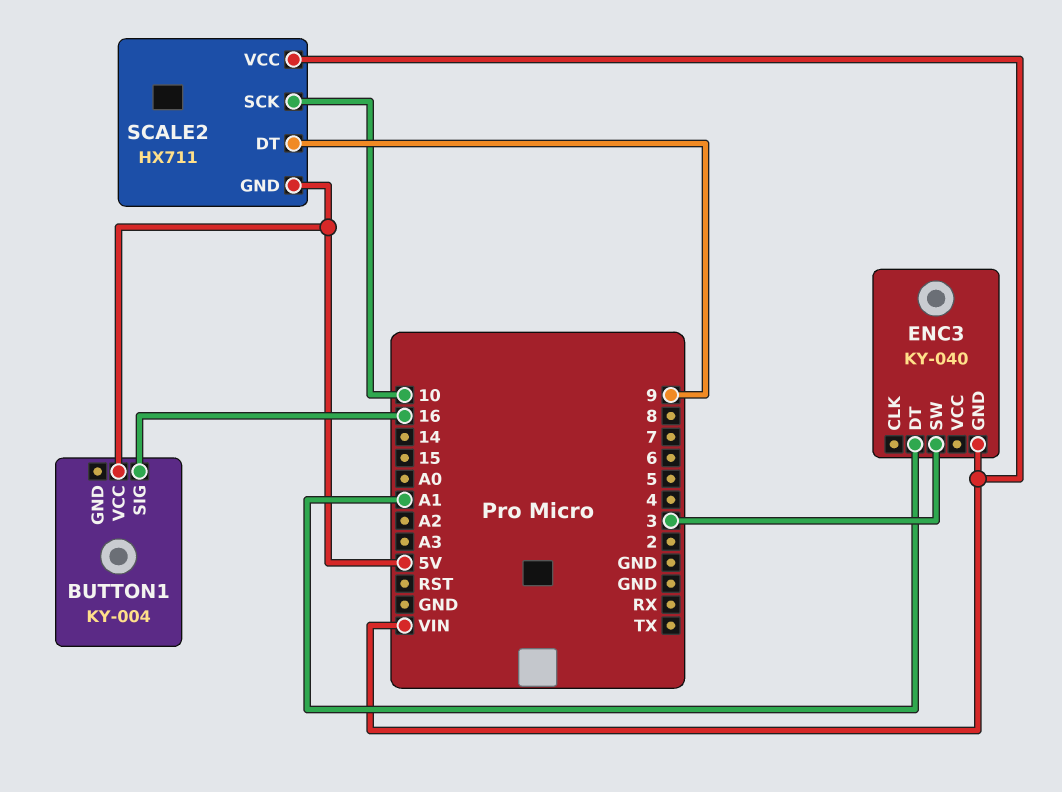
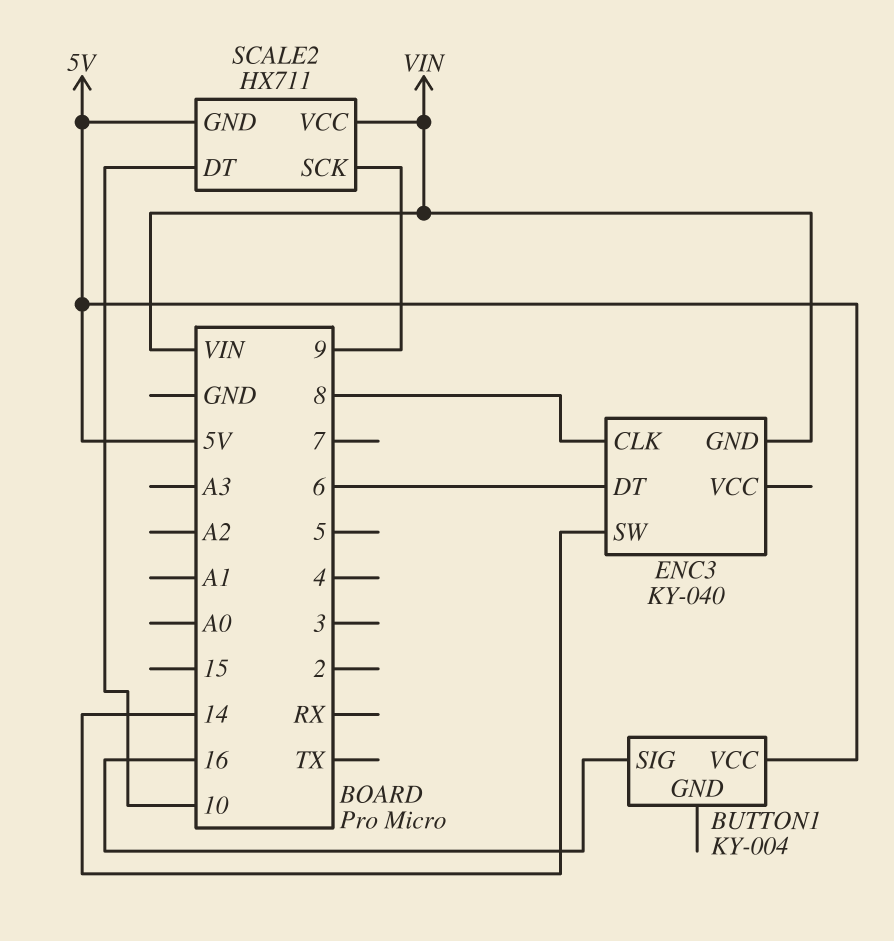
ENC3 pin CLK: none -> 8
ENC3 pin DT: A1 -> 6
ENC3 pin SW: 3 -> 14
SCALE2 pin DT: 9 -> 10
SCALE2 pin SCK: 10 -> 9

